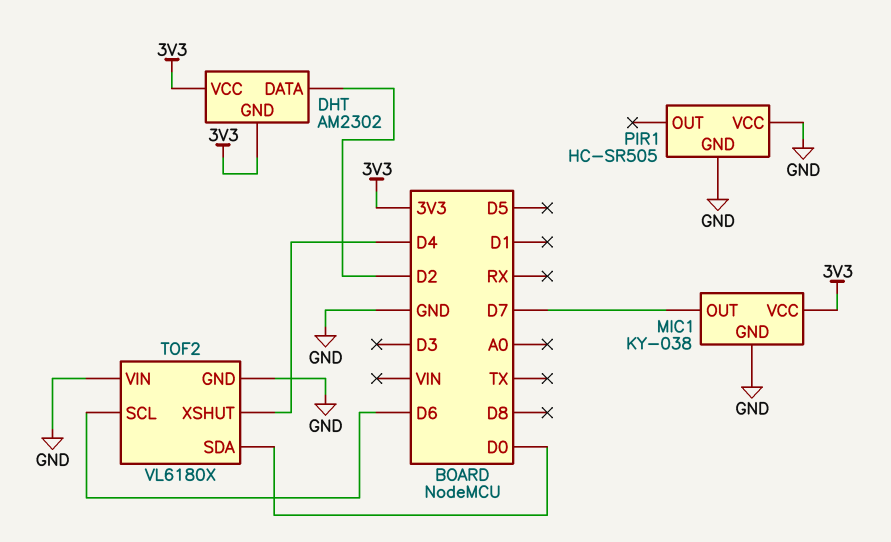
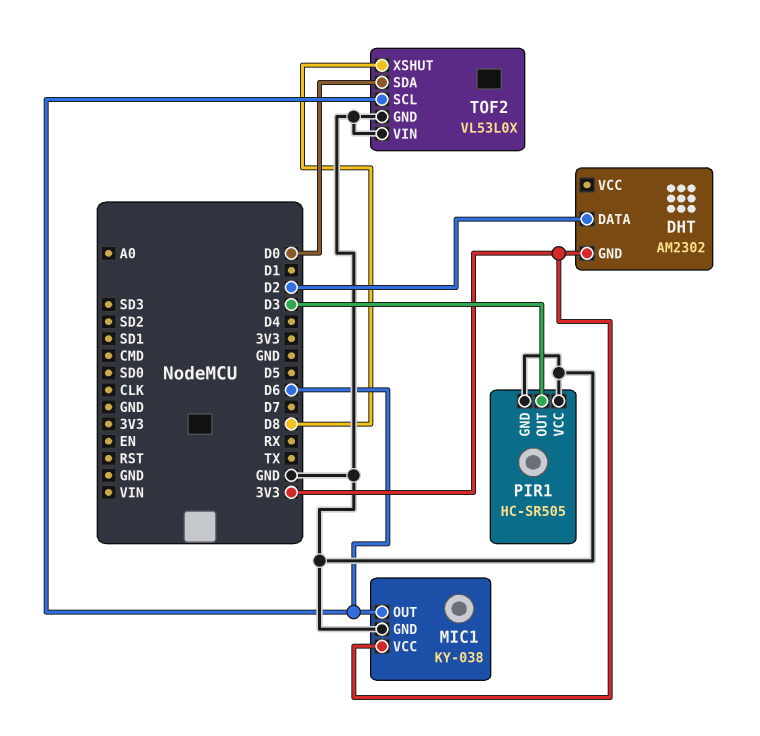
DHT pin VCC: 3V3 -> none
MIC1 pin OUT: D7 -> D6
PIR1 pin OUT: none -> D3
TOF2: VL6180X -> VL53L0X
TOF2 pin XSHUT: D4 -> D8

